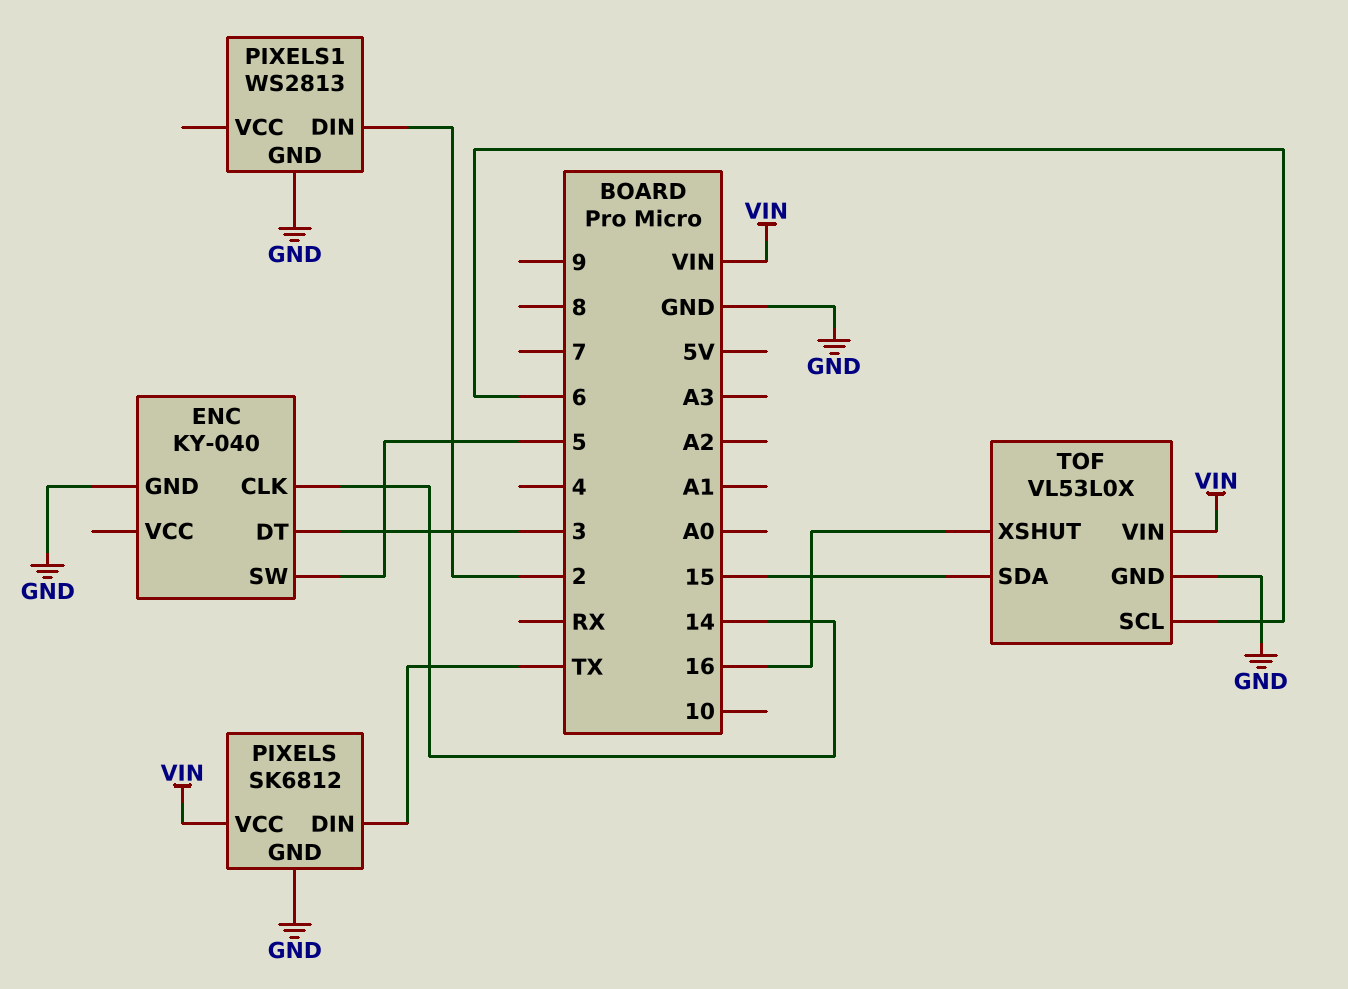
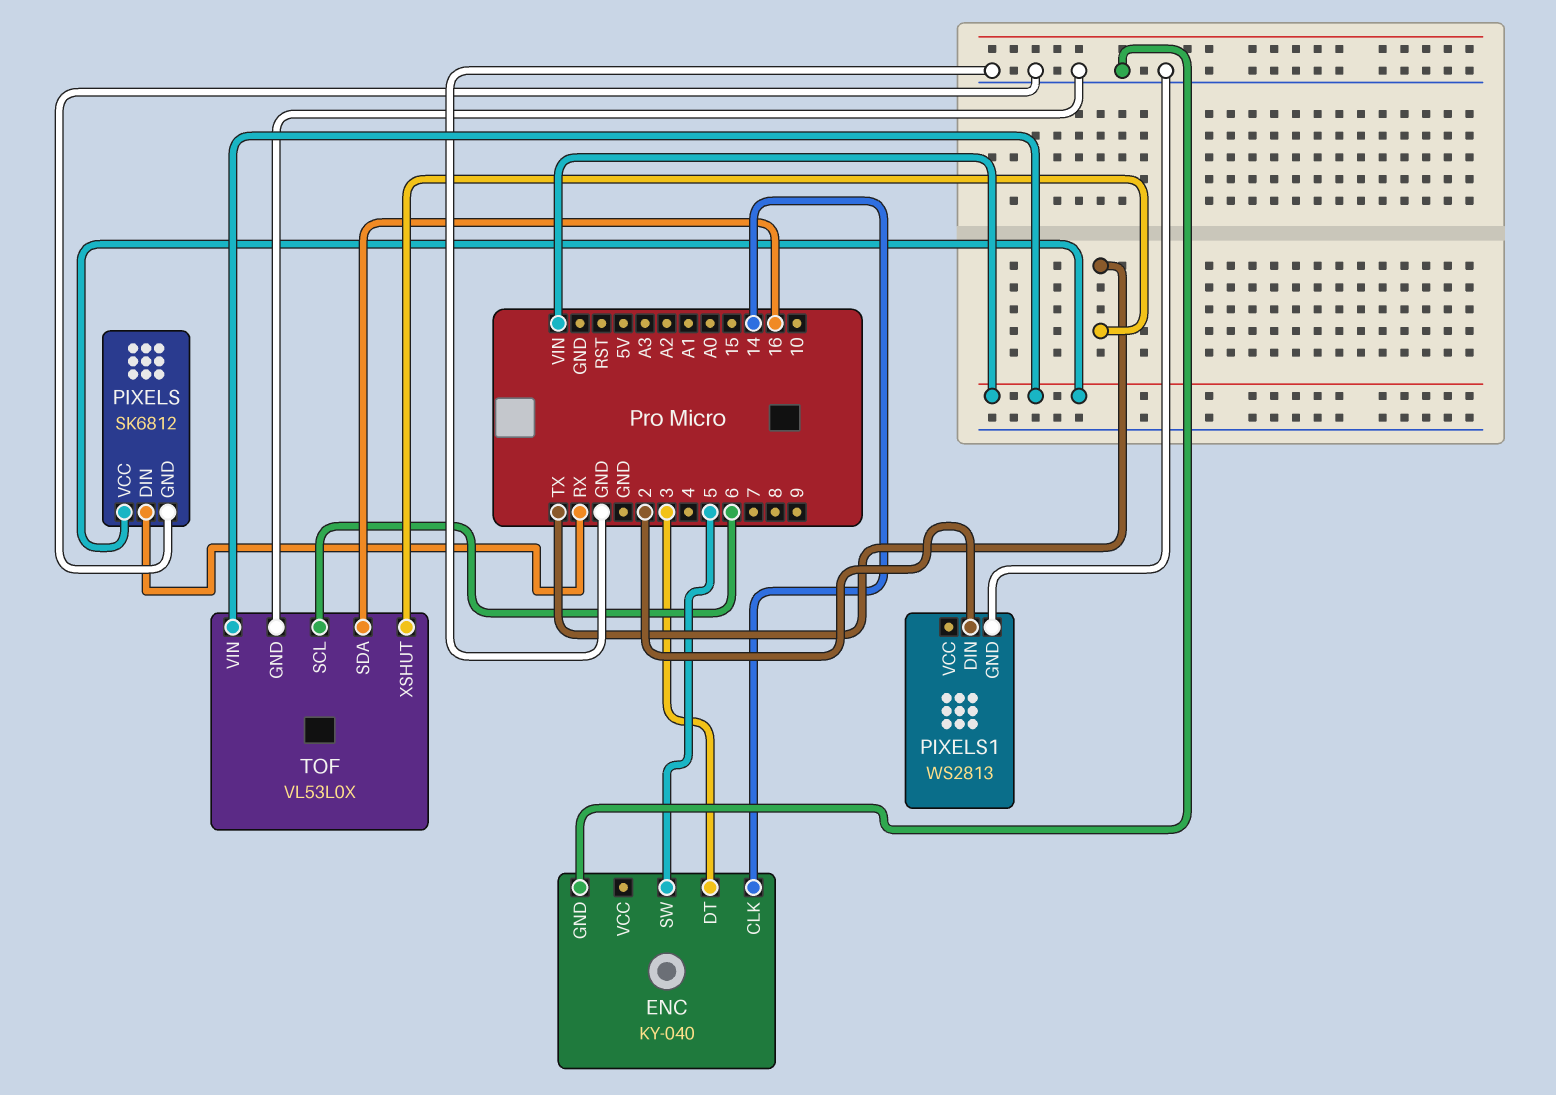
PIXELS pin DIN: TX -> RX
TOF pin SDA: 15 -> 16
TOF pin XSHUT: 16 -> TX

